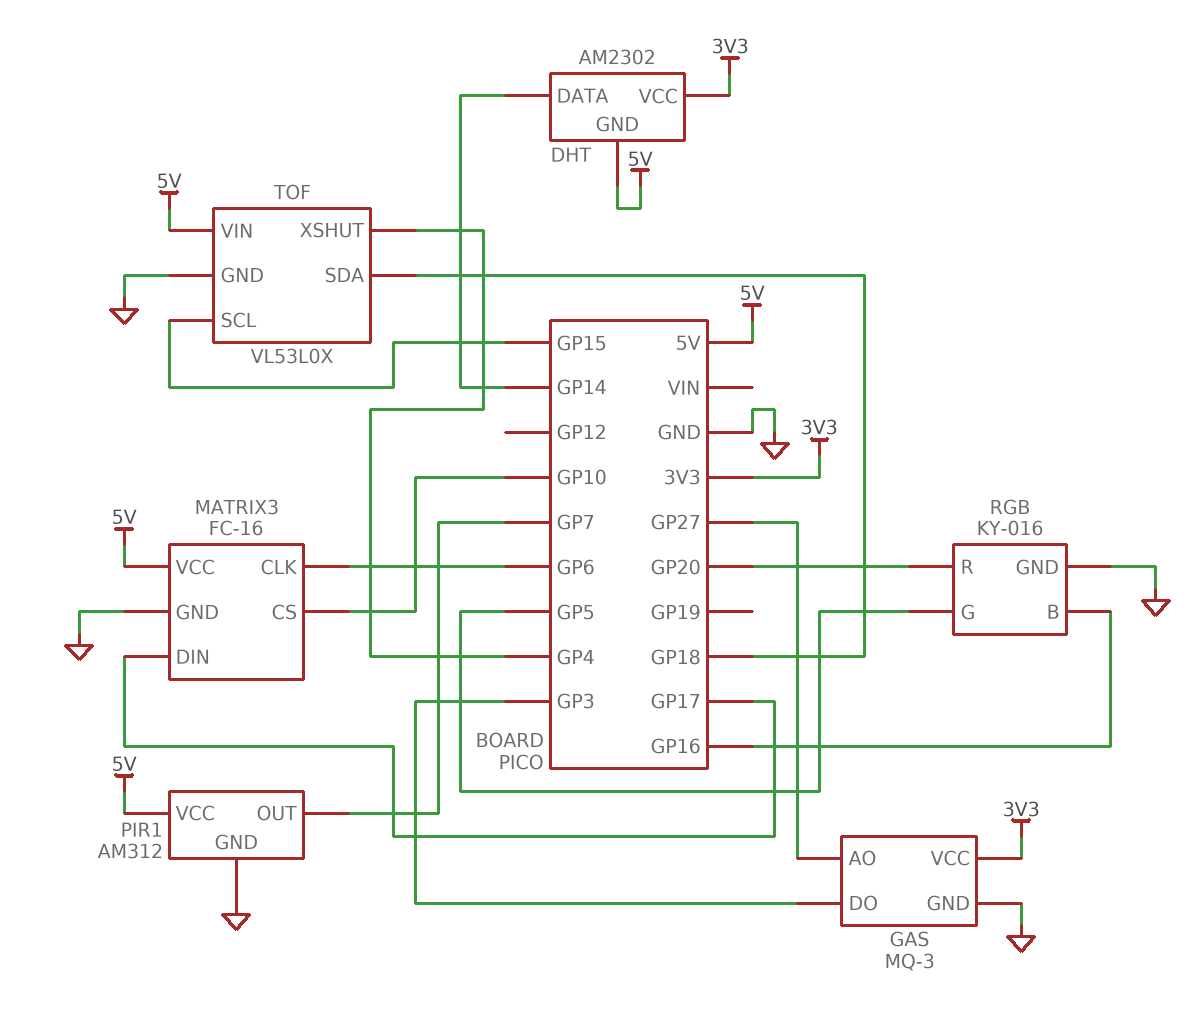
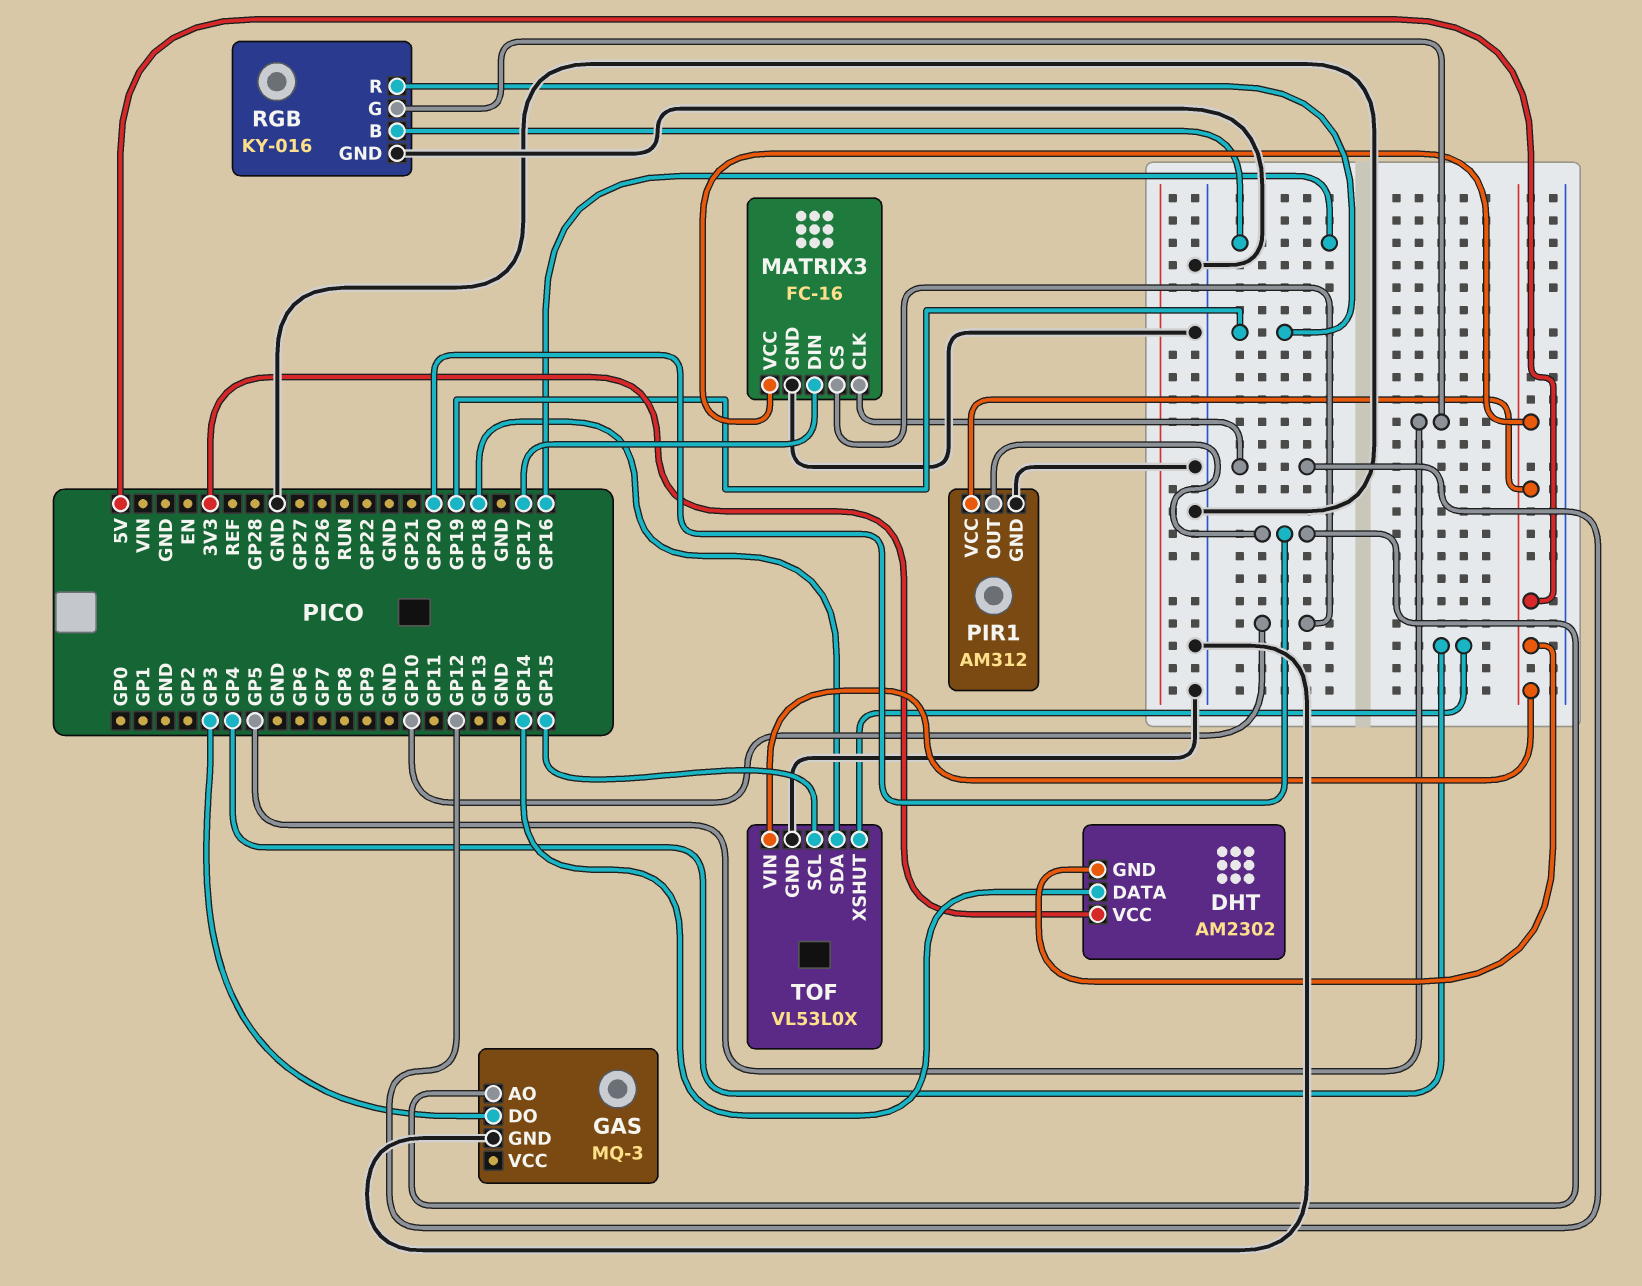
GAS pin AO: GP27 -> GP20
GAS pin VCC: 3V3 -> none
MATRIX3 pin CLK: GP6 -> GP12
PIR1 pin OUT: GP7 -> GP20
RGB pin R: GP20 -> GP19

